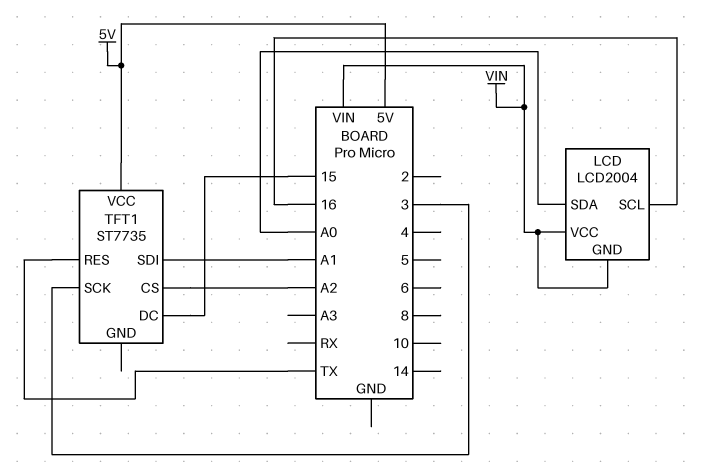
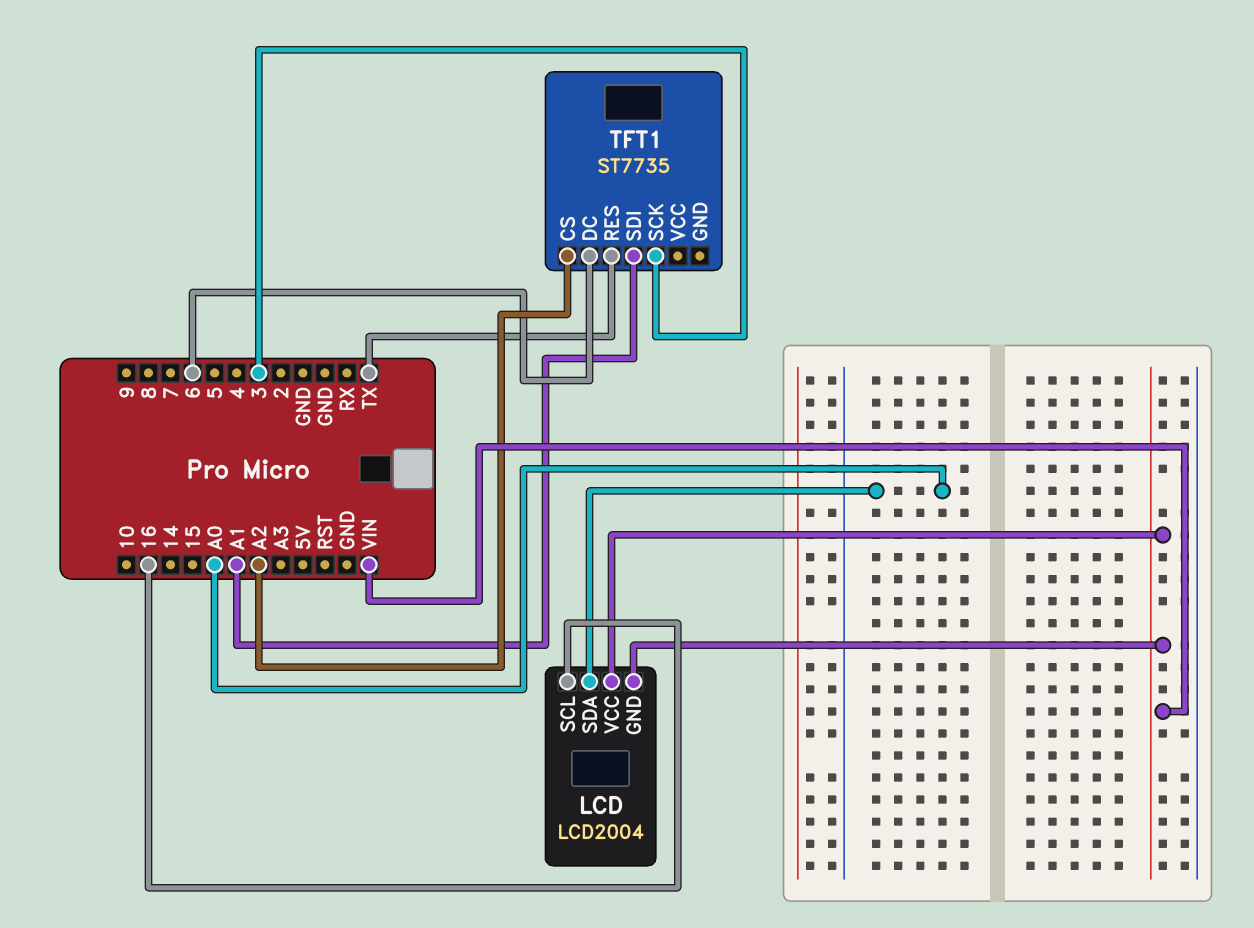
TFT1 pin DC: 15 -> 6
TFT1 pin VCC: 5V -> none

